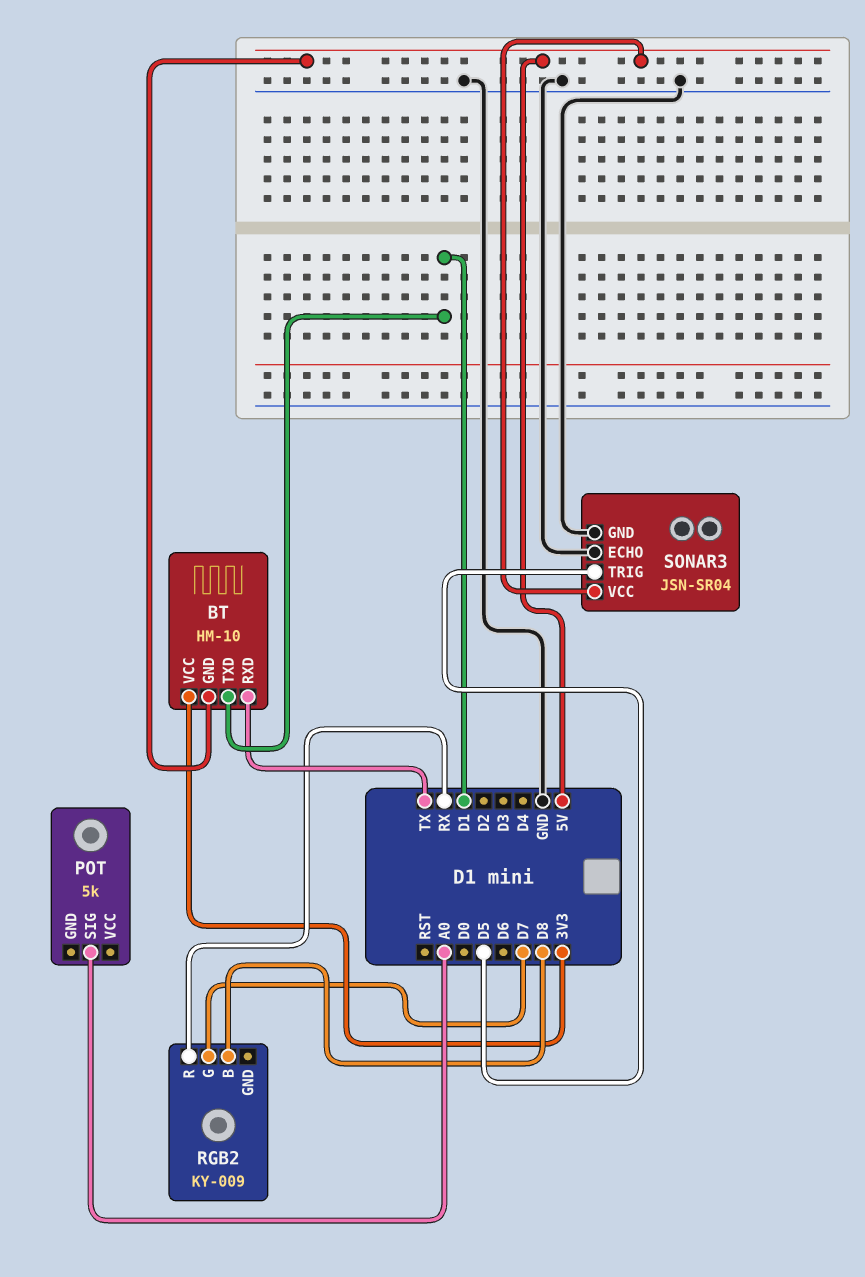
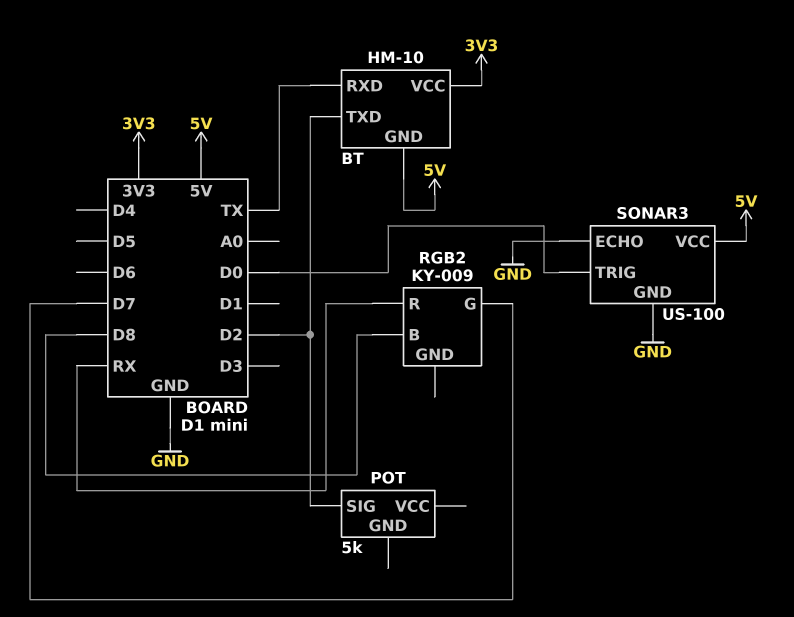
BT pin TXD: D1 -> D2
POT pin SIG: A0 -> D2
SONAR3: JSN-SR04 -> US-100
SONAR3 pin TRIG: D5 -> D0

